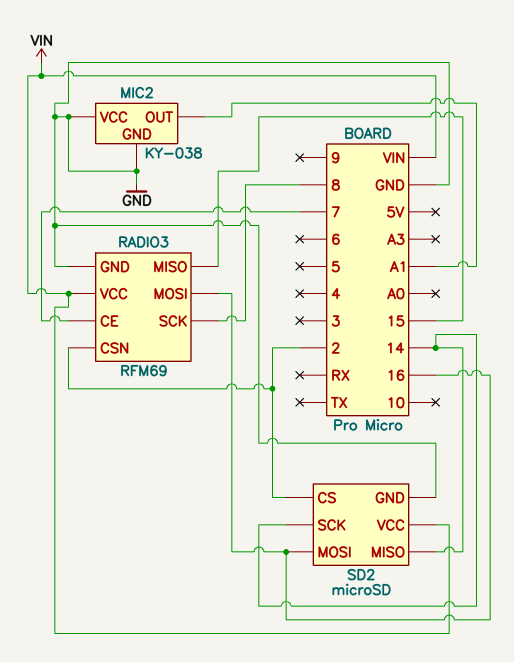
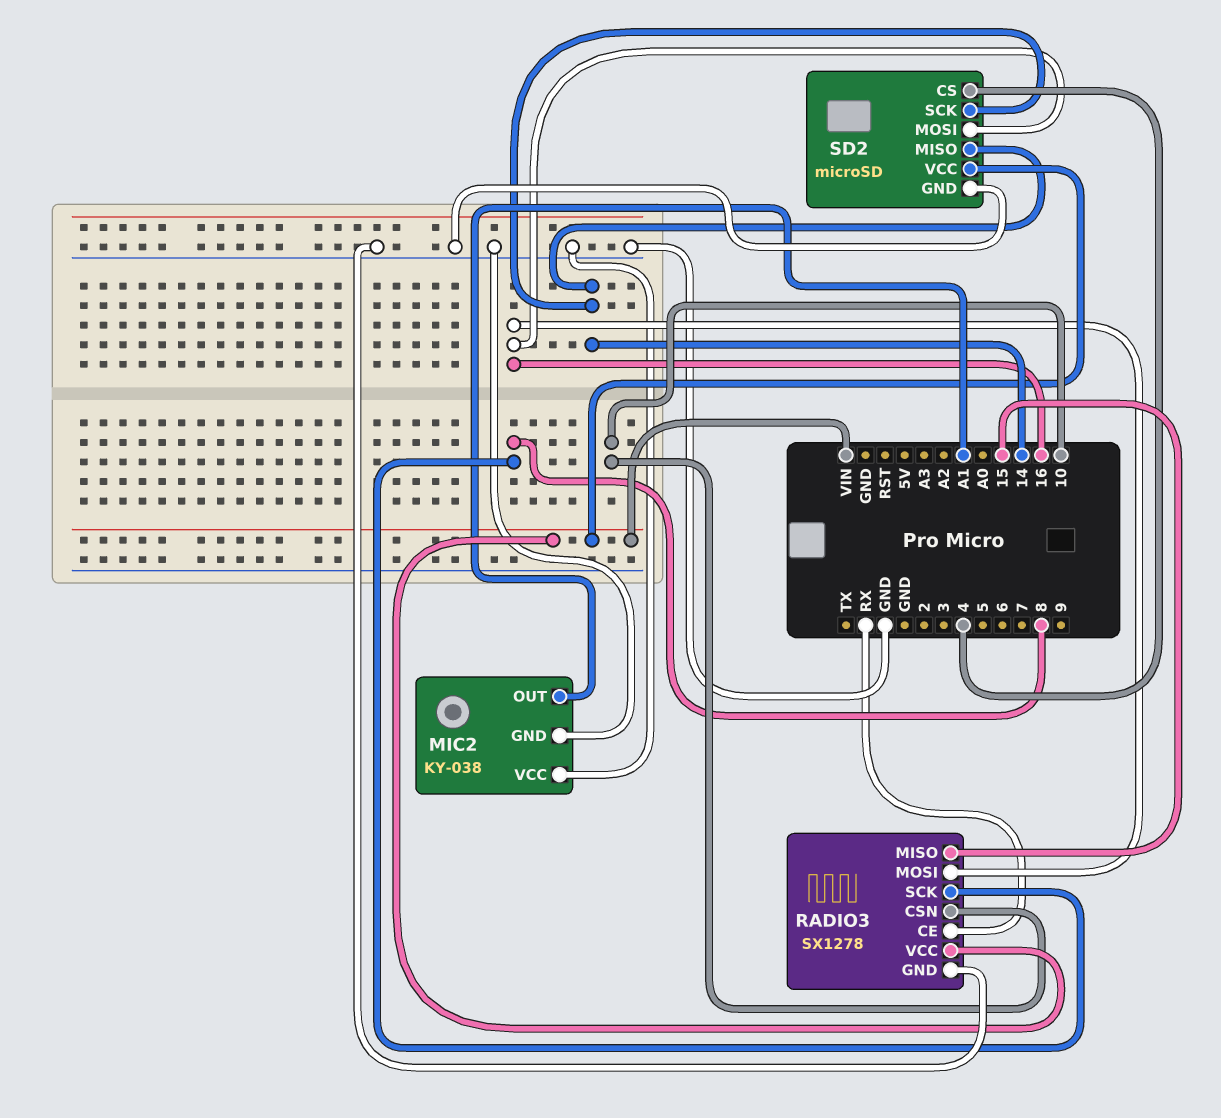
RADIO3: RFM69 -> SX1278
RADIO3 pin CE: 7 -> RX
RADIO3 pin CSN: 2 -> 10
SD2 pin CS: 2 -> 4

